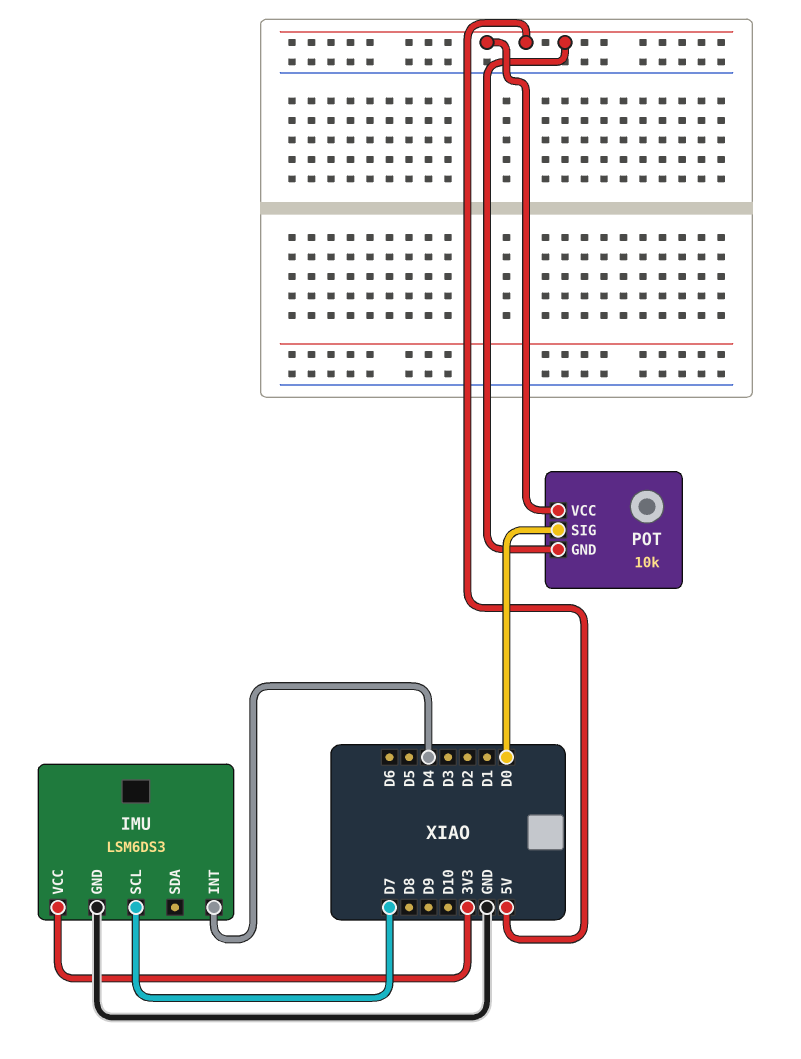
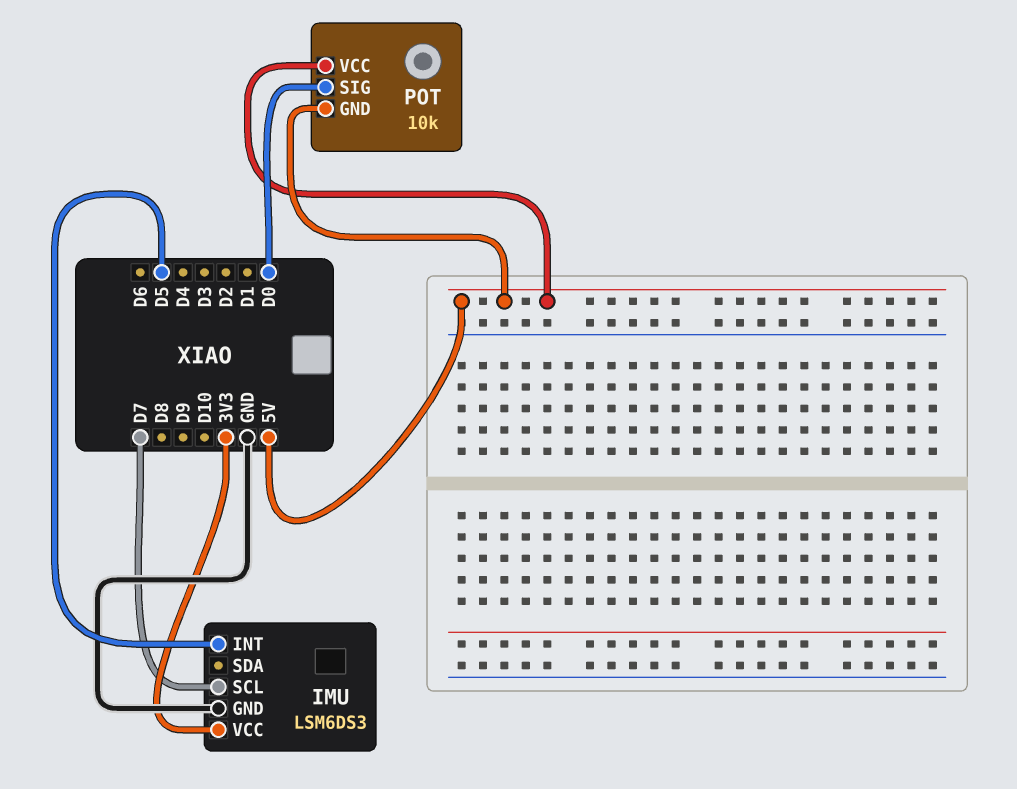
IMU pin INT: D4 -> D5

